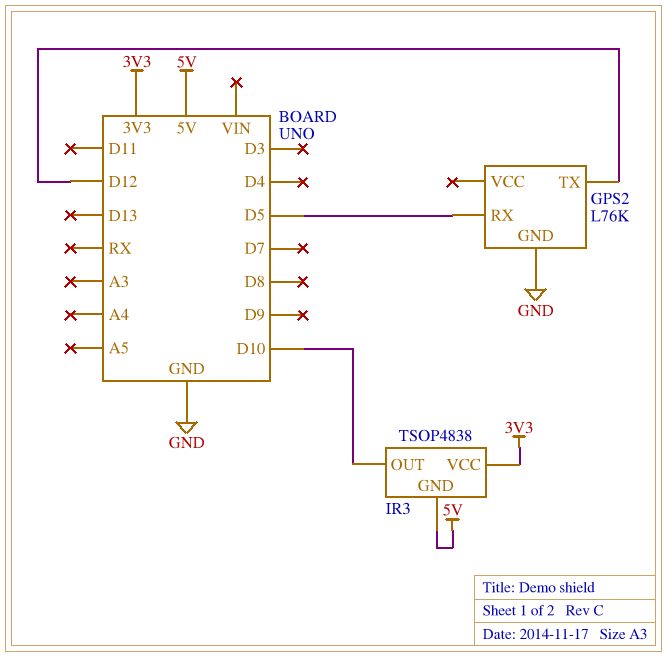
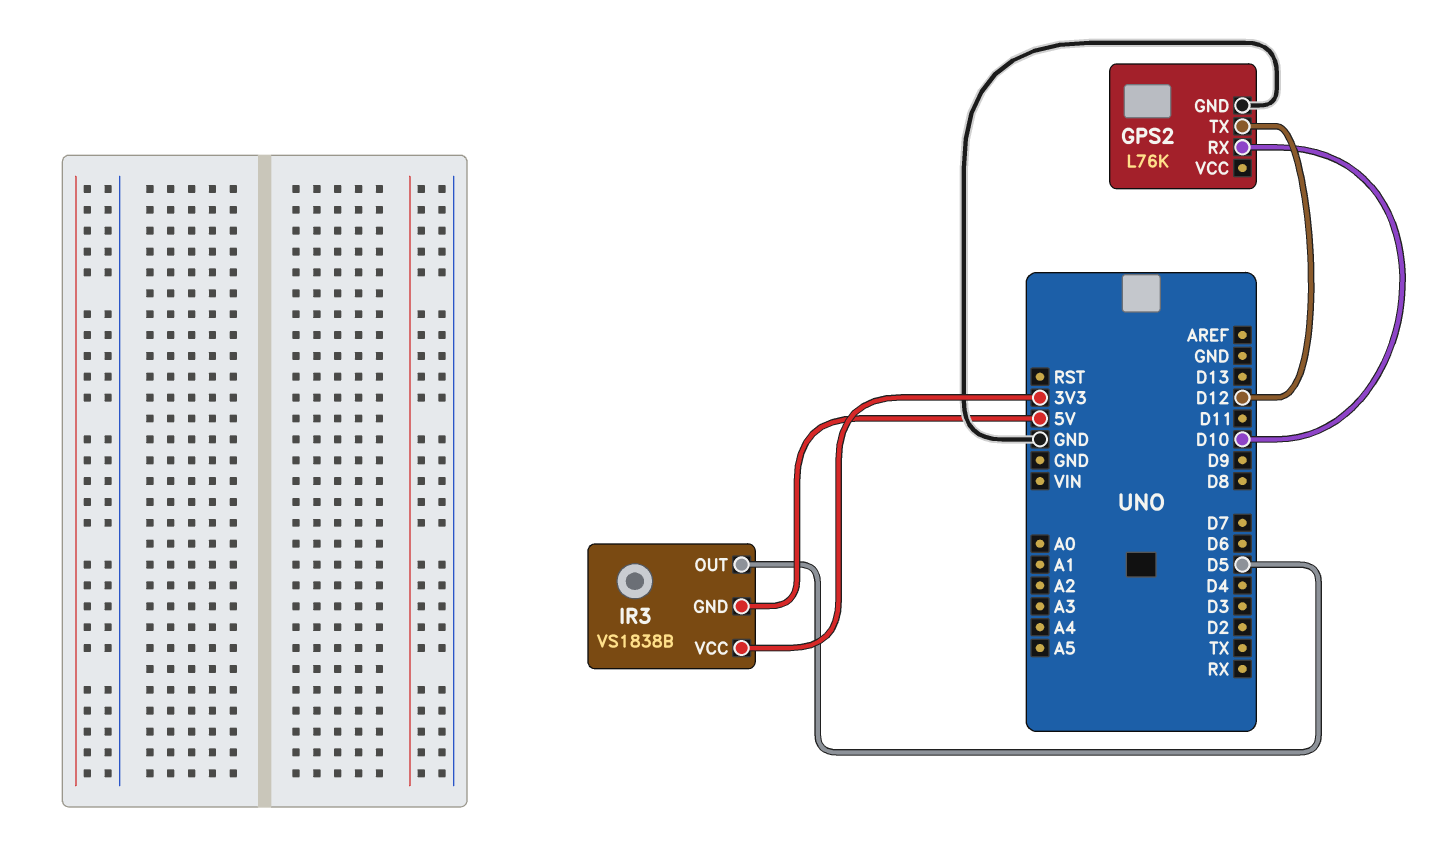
GPS2 pin RX: D5 -> D10
IR3: TSOP4838 -> VS1838B
IR3 pin OUT: D10 -> D5

